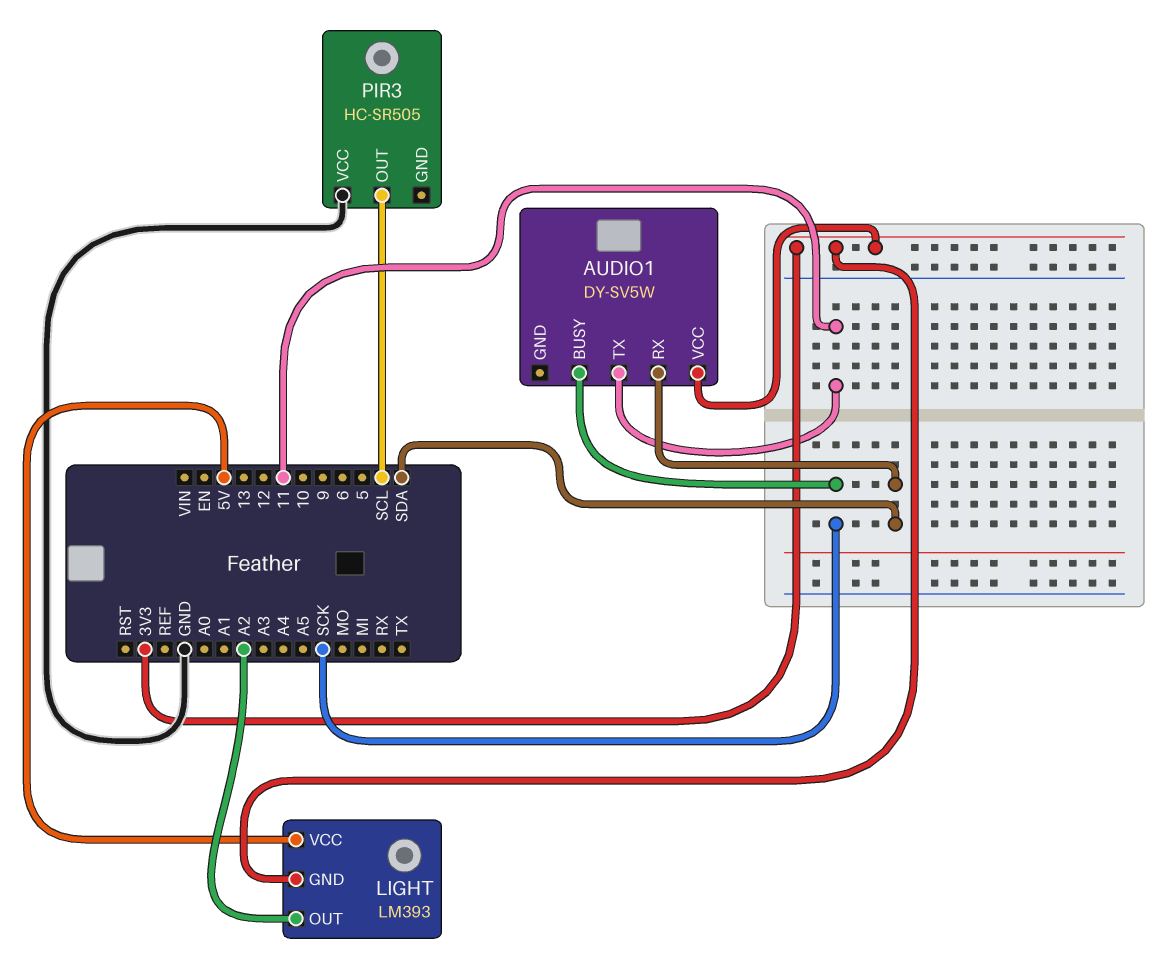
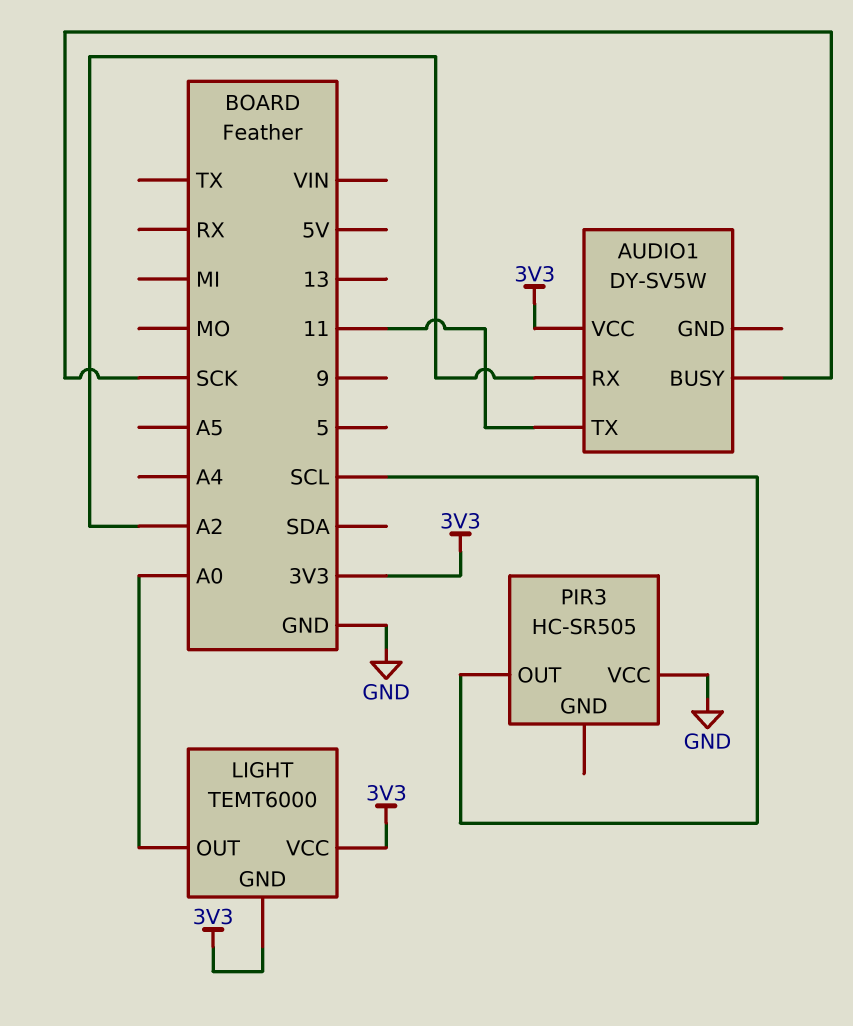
AUDIO1 pin RX: SDA -> A2
LIGHT: LM393 -> TEMT6000
LIGHT pin OUT: A2 -> A0
LIGHT pin VCC: 5V -> 3V3

